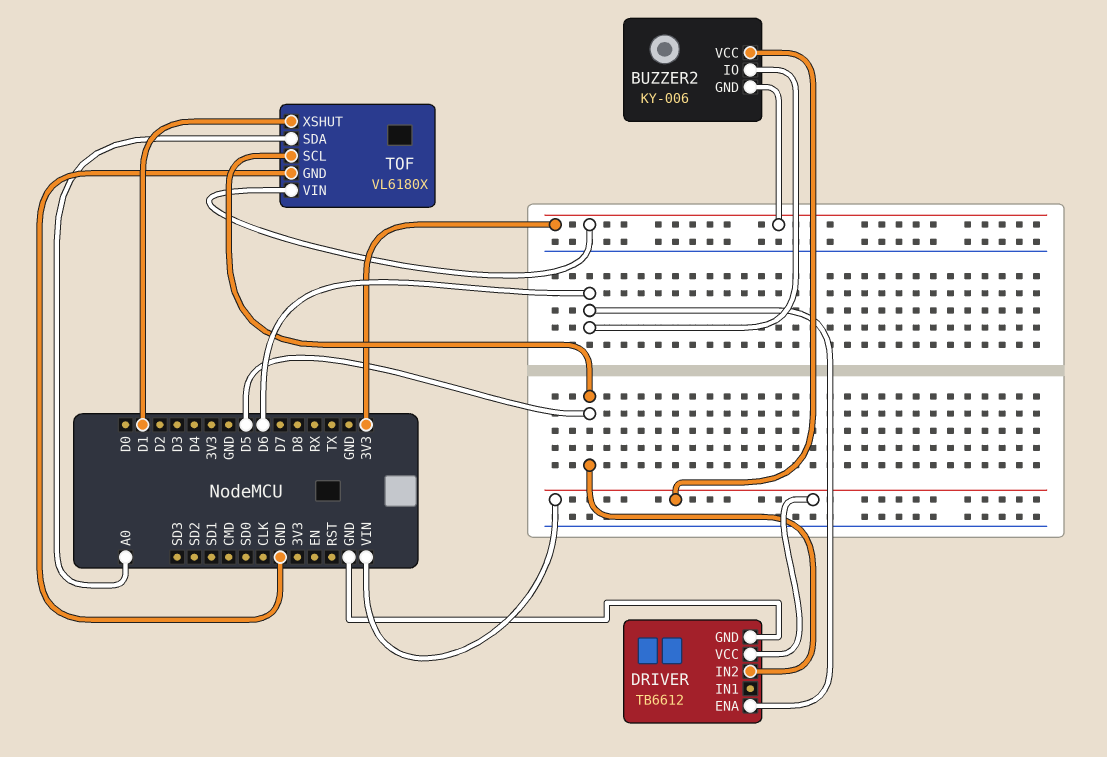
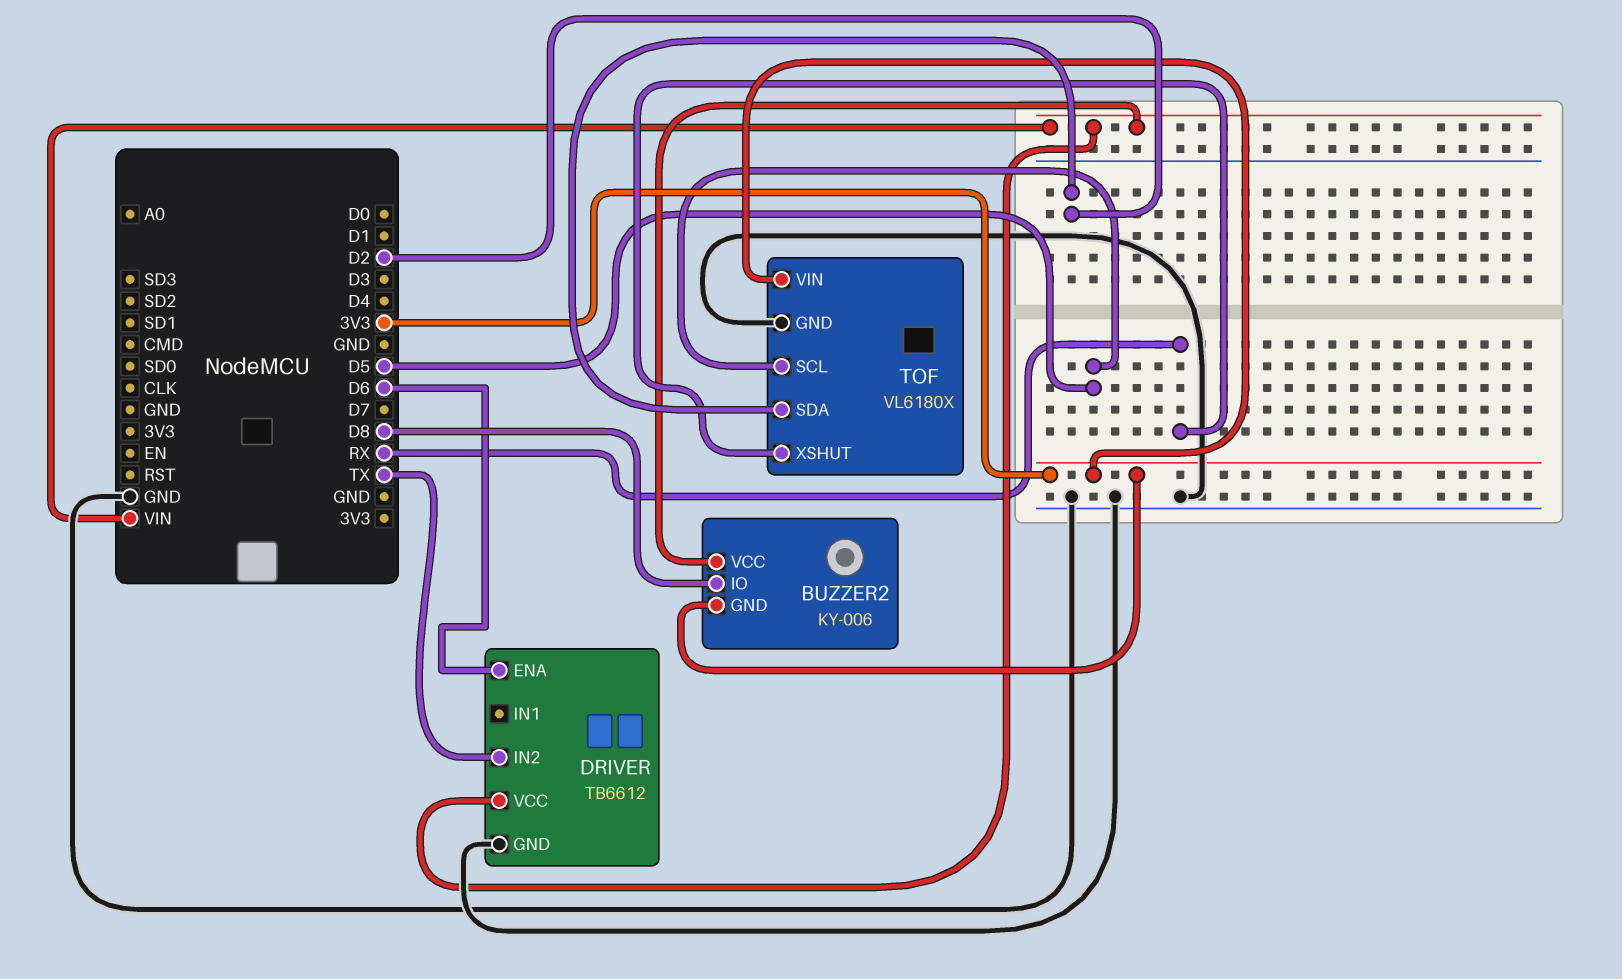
BUZZER2 pin IO: D6 -> D8
DRIVER pin IN2: D5 -> TX
TOF pin SDA: A0 -> D2
TOF pin XSHUT: D1 -> RX

